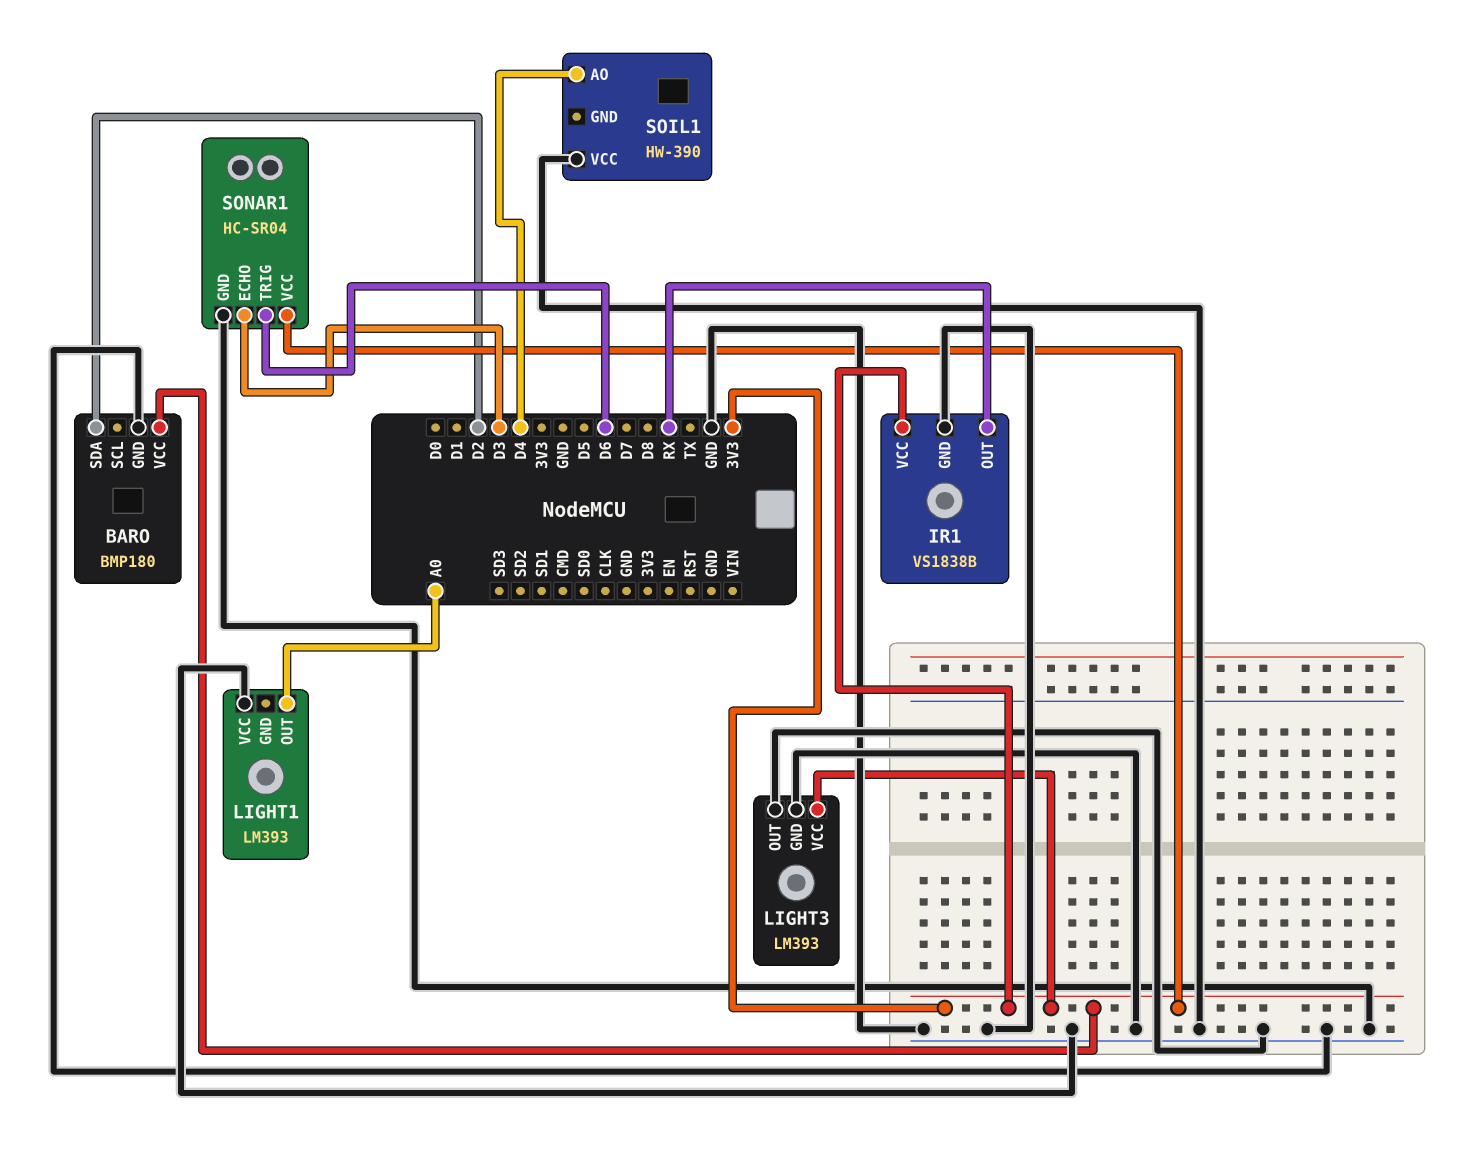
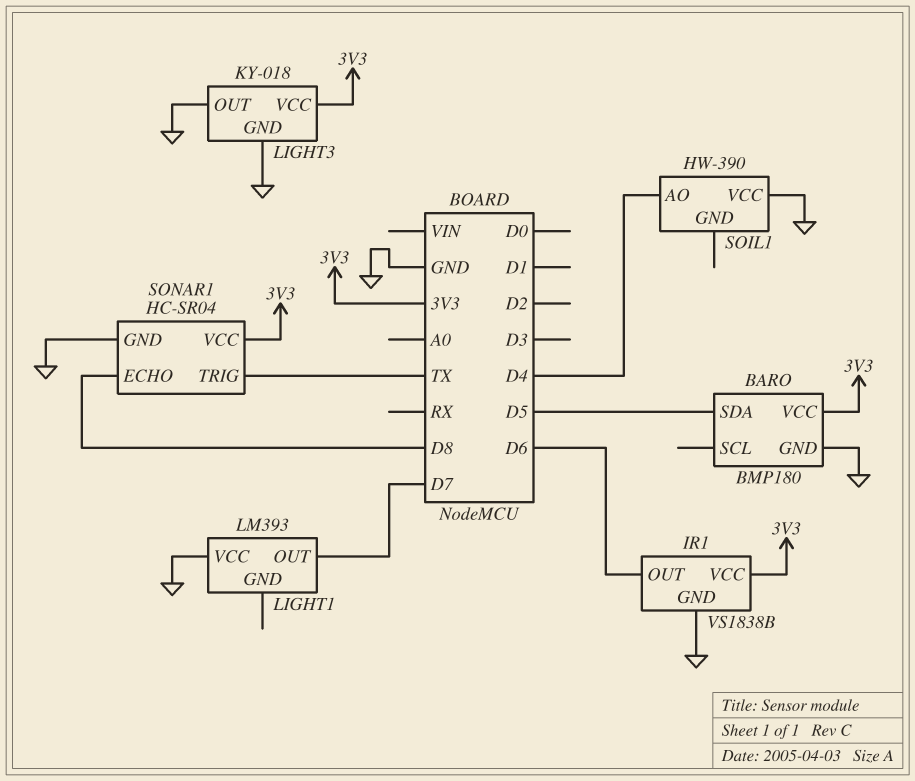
BARO pin SDA: D2 -> D5
IR1 pin OUT: RX -> D6
LIGHT1 pin OUT: A0 -> D7
LIGHT3: LM393 -> KY-018
SONAR1 pin ECHO: D3 -> D8
SONAR1 pin TRIG: D6 -> TX

